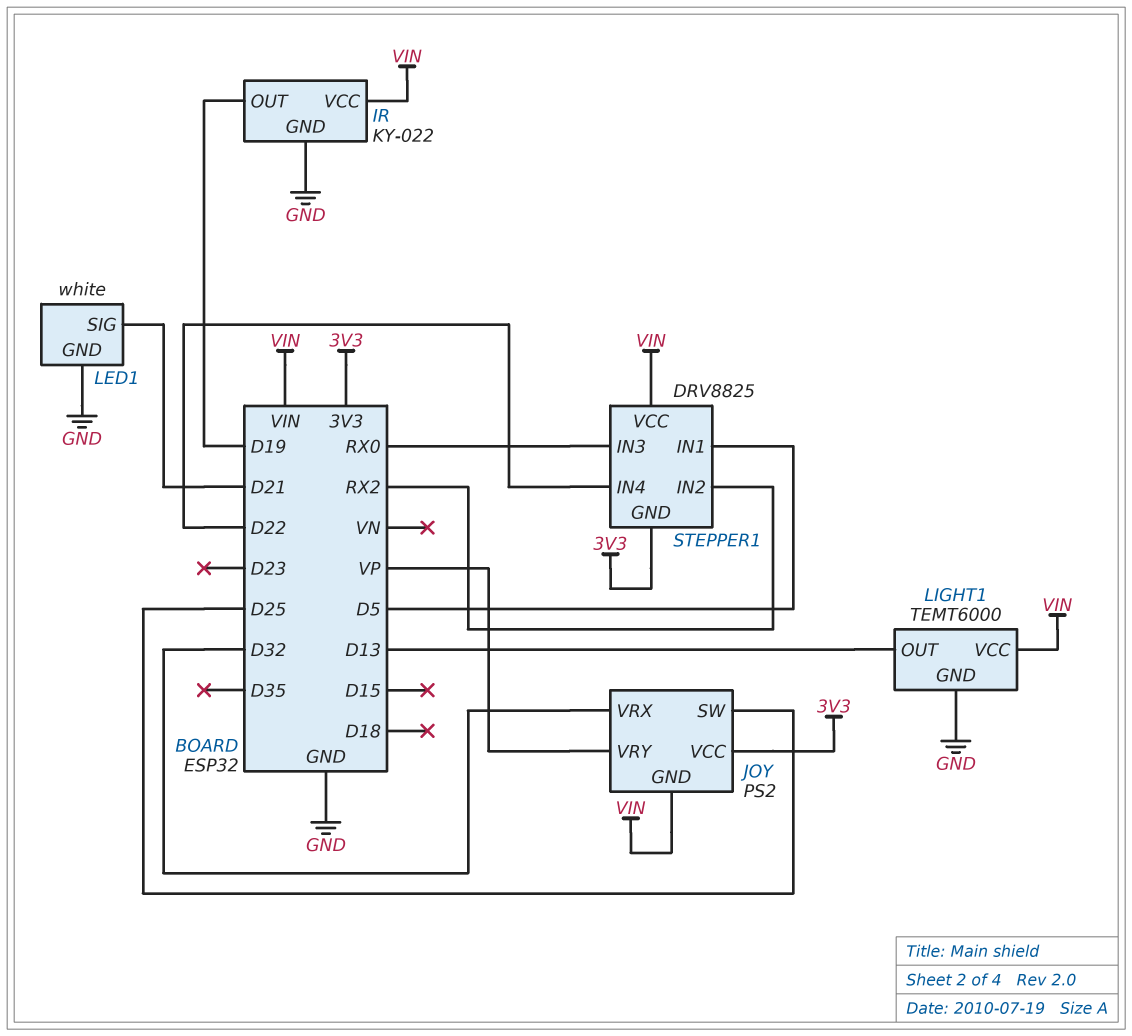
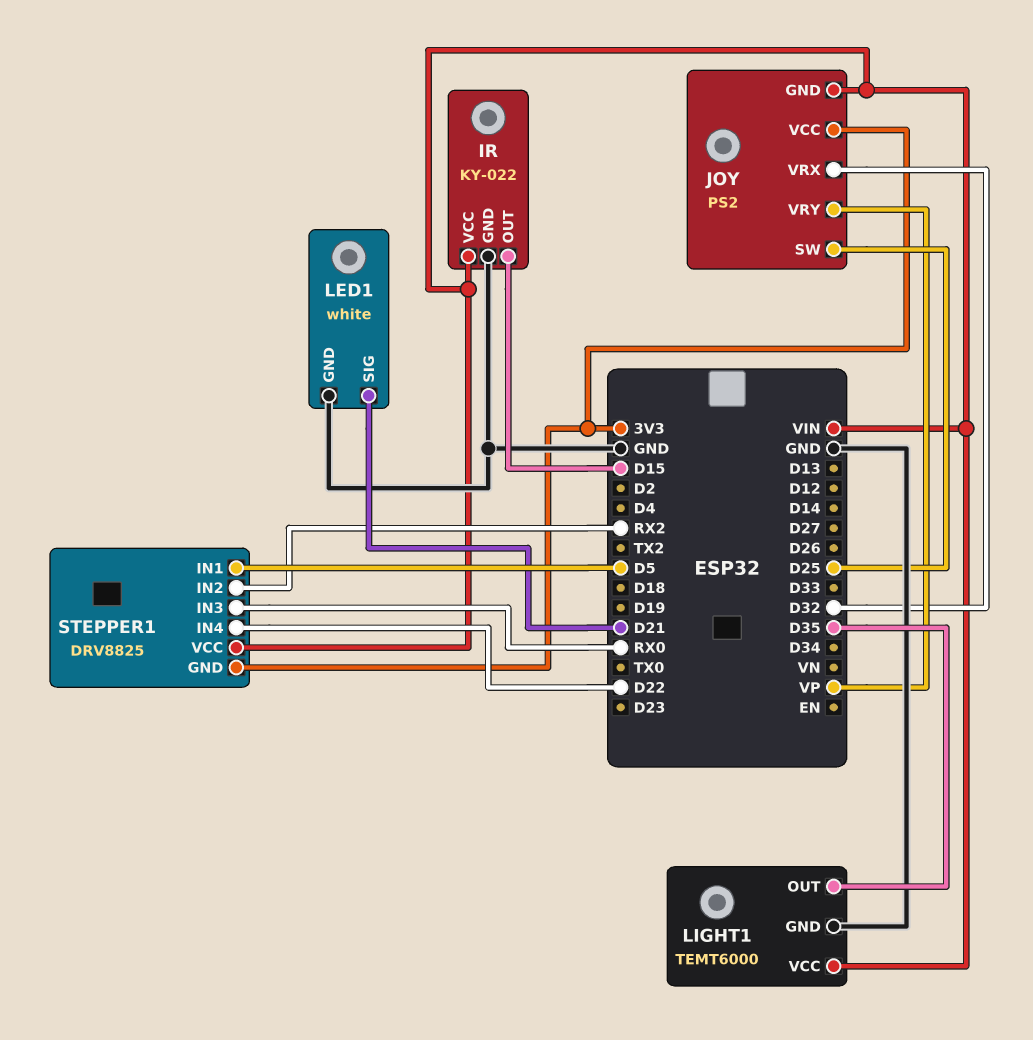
IR pin OUT: D19 -> D15
LIGHT1 pin OUT: D13 -> D35

